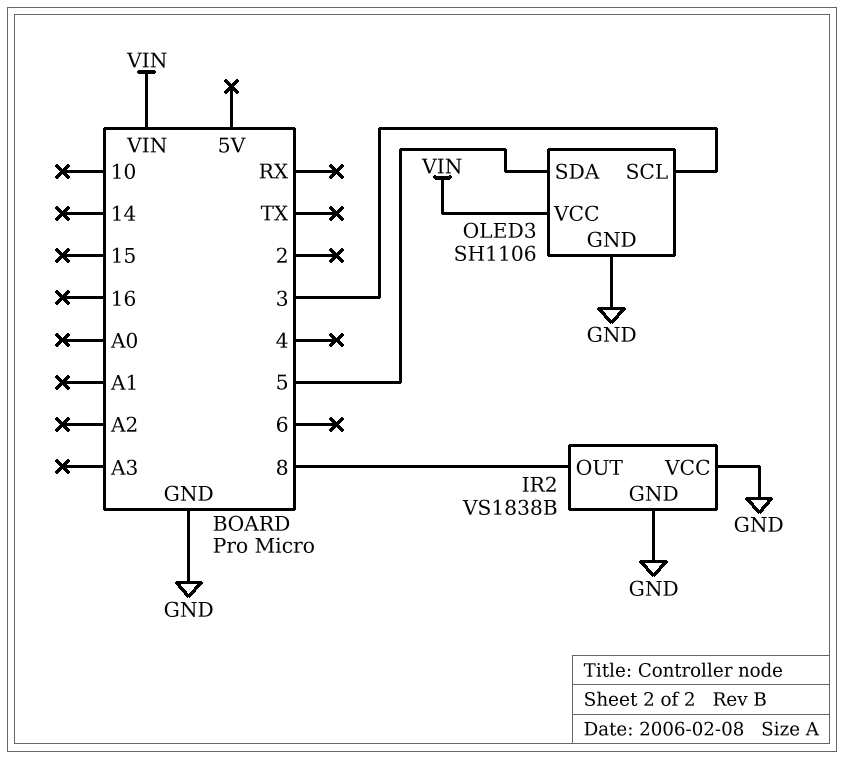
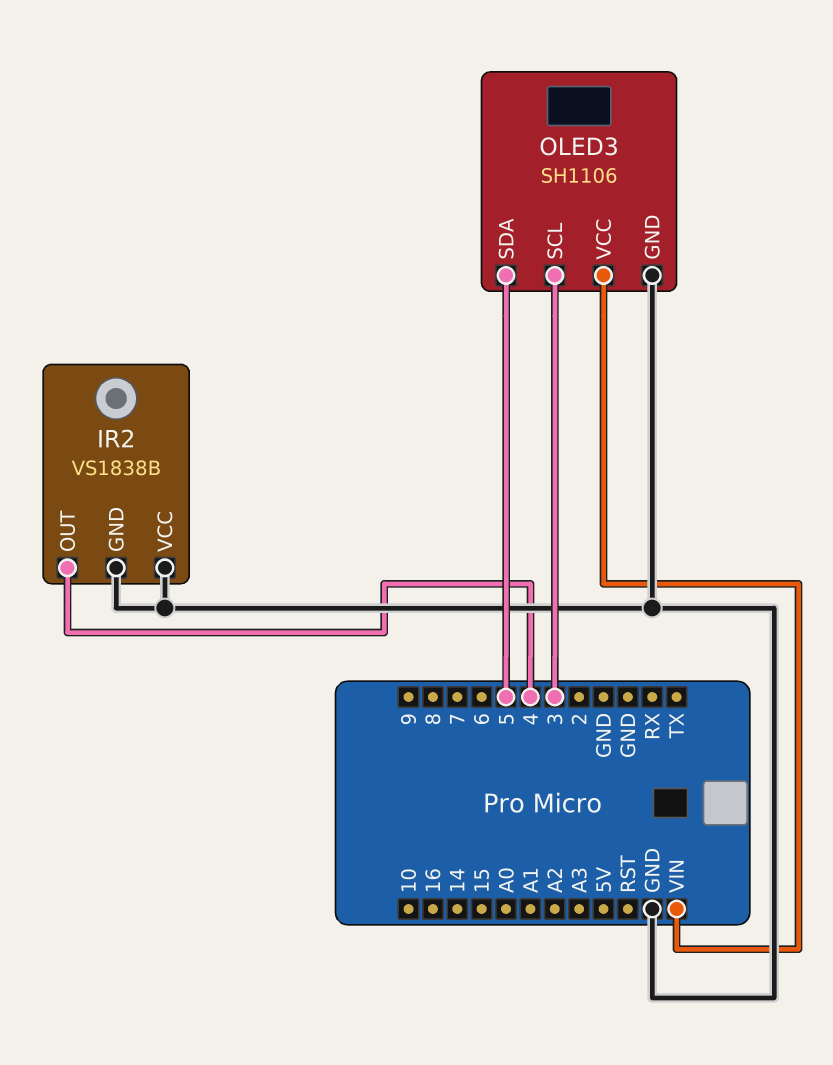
IR2 pin OUT: 8 -> 4

